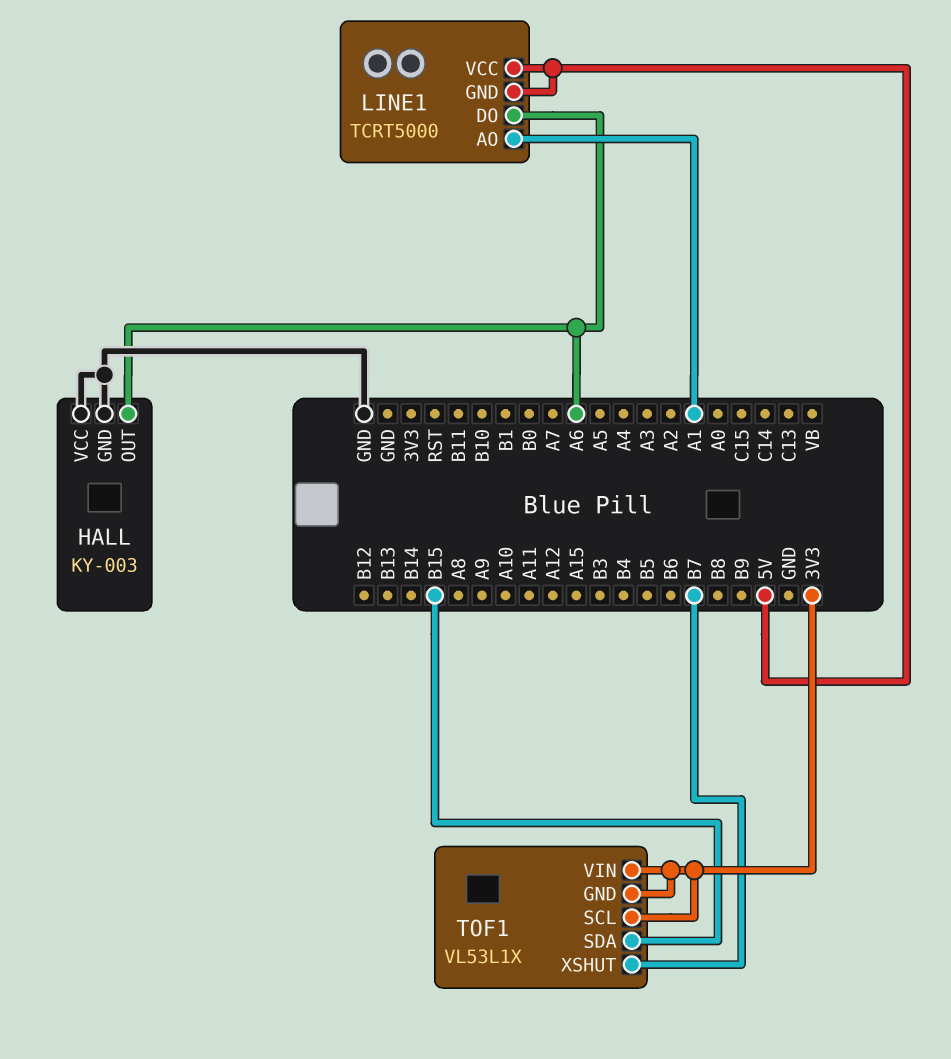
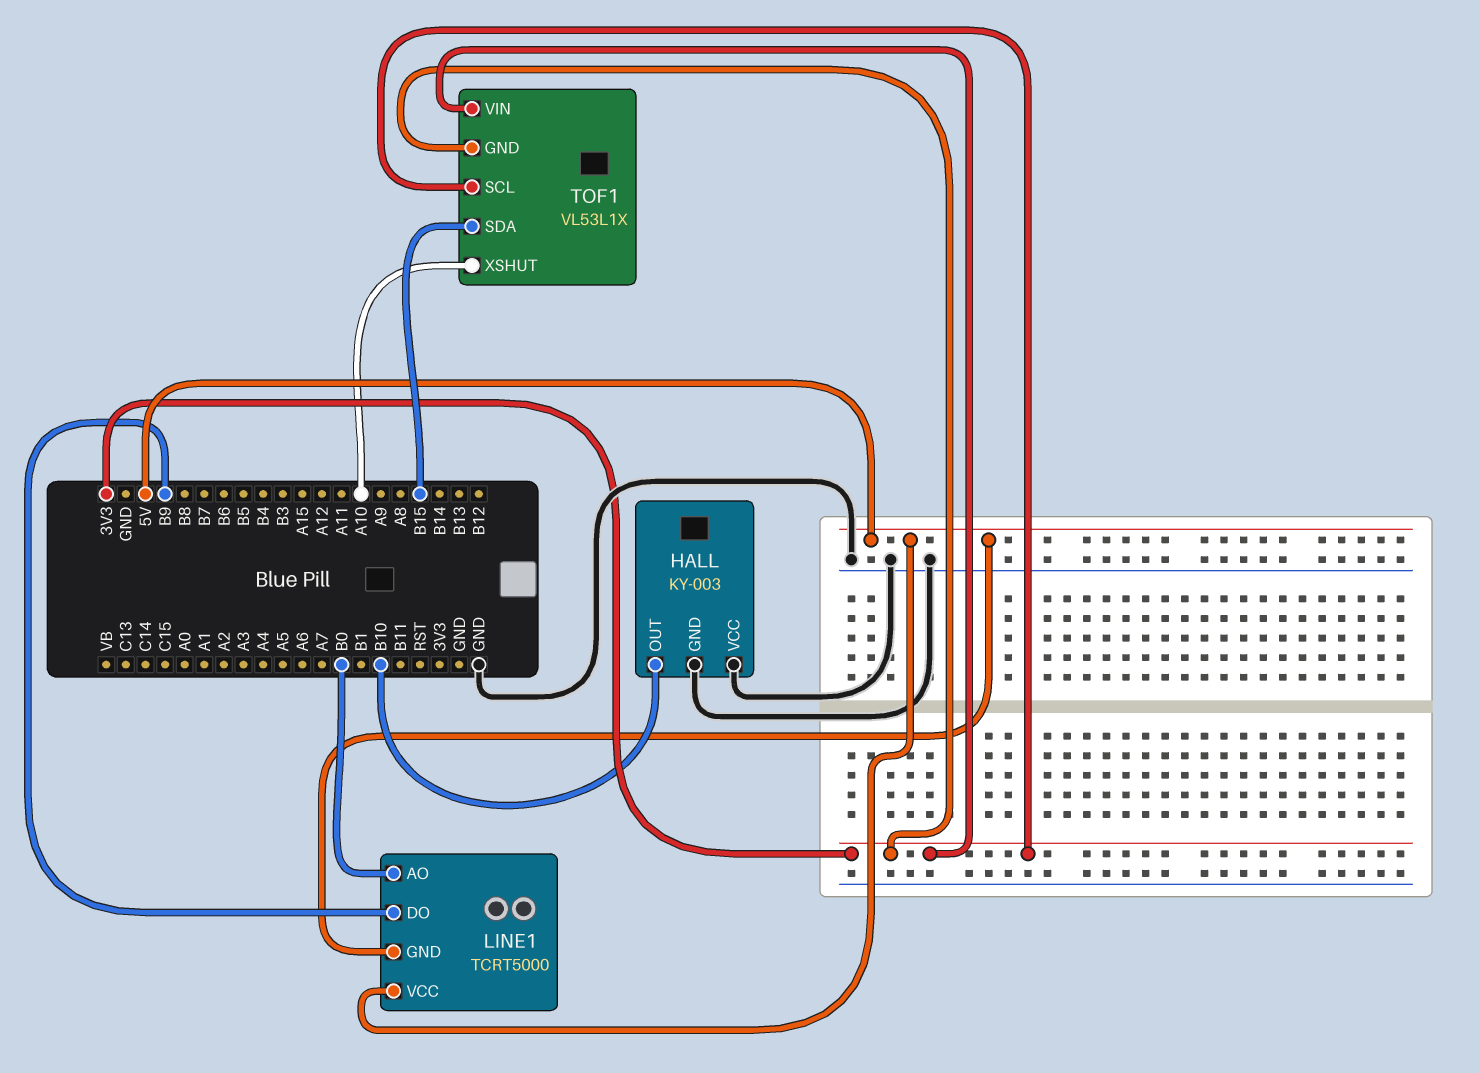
HALL pin OUT: A6 -> B10
LINE1 pin AO: A1 -> B0
LINE1 pin DO: A6 -> B9
TOF1 pin XSHUT: B7 -> A10

